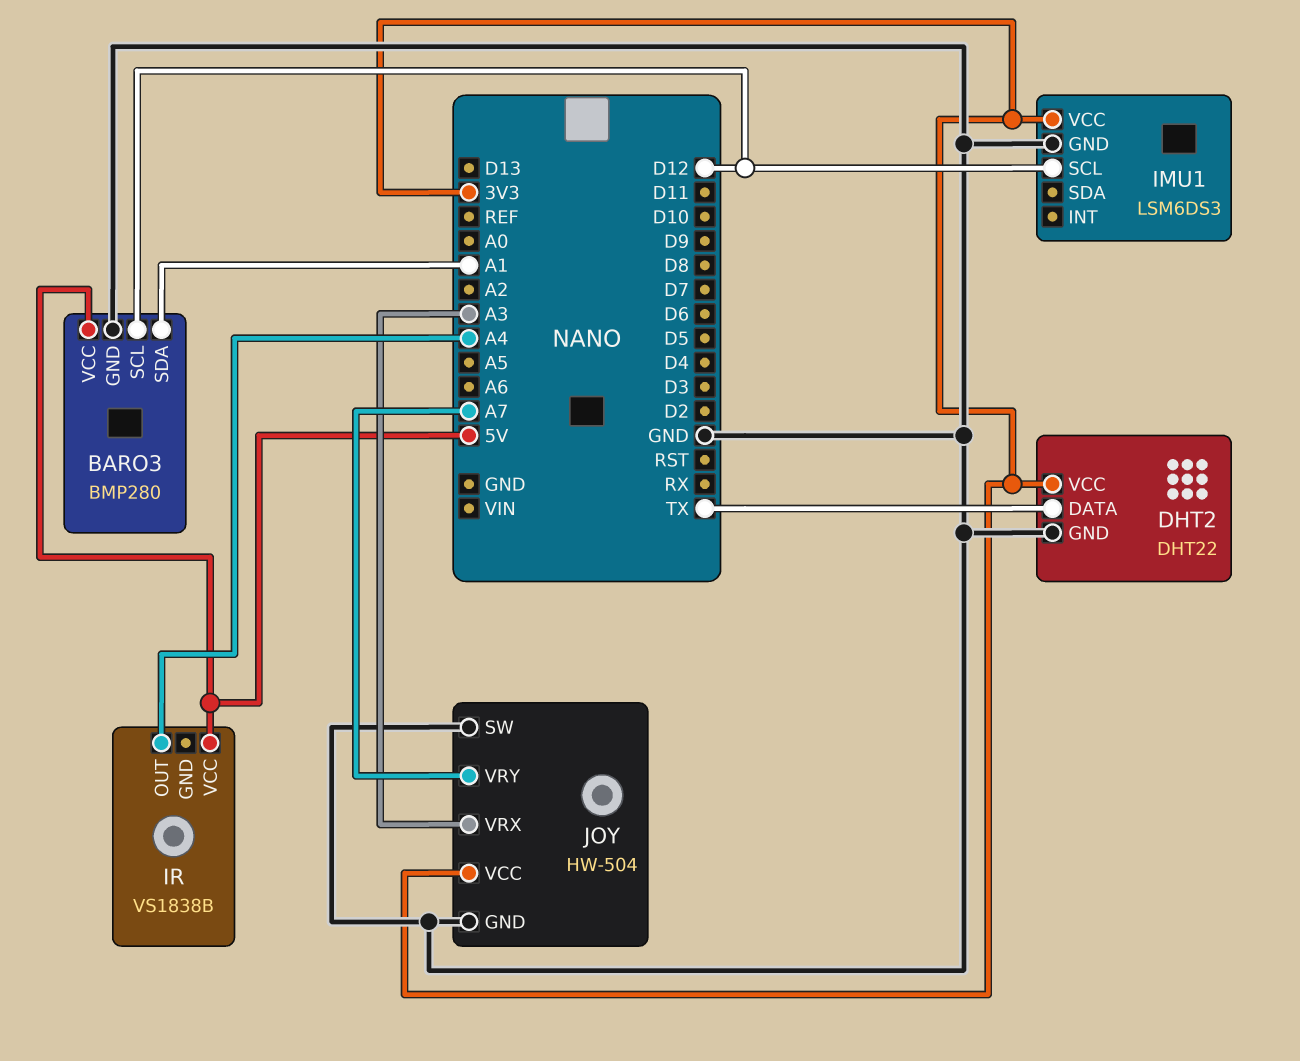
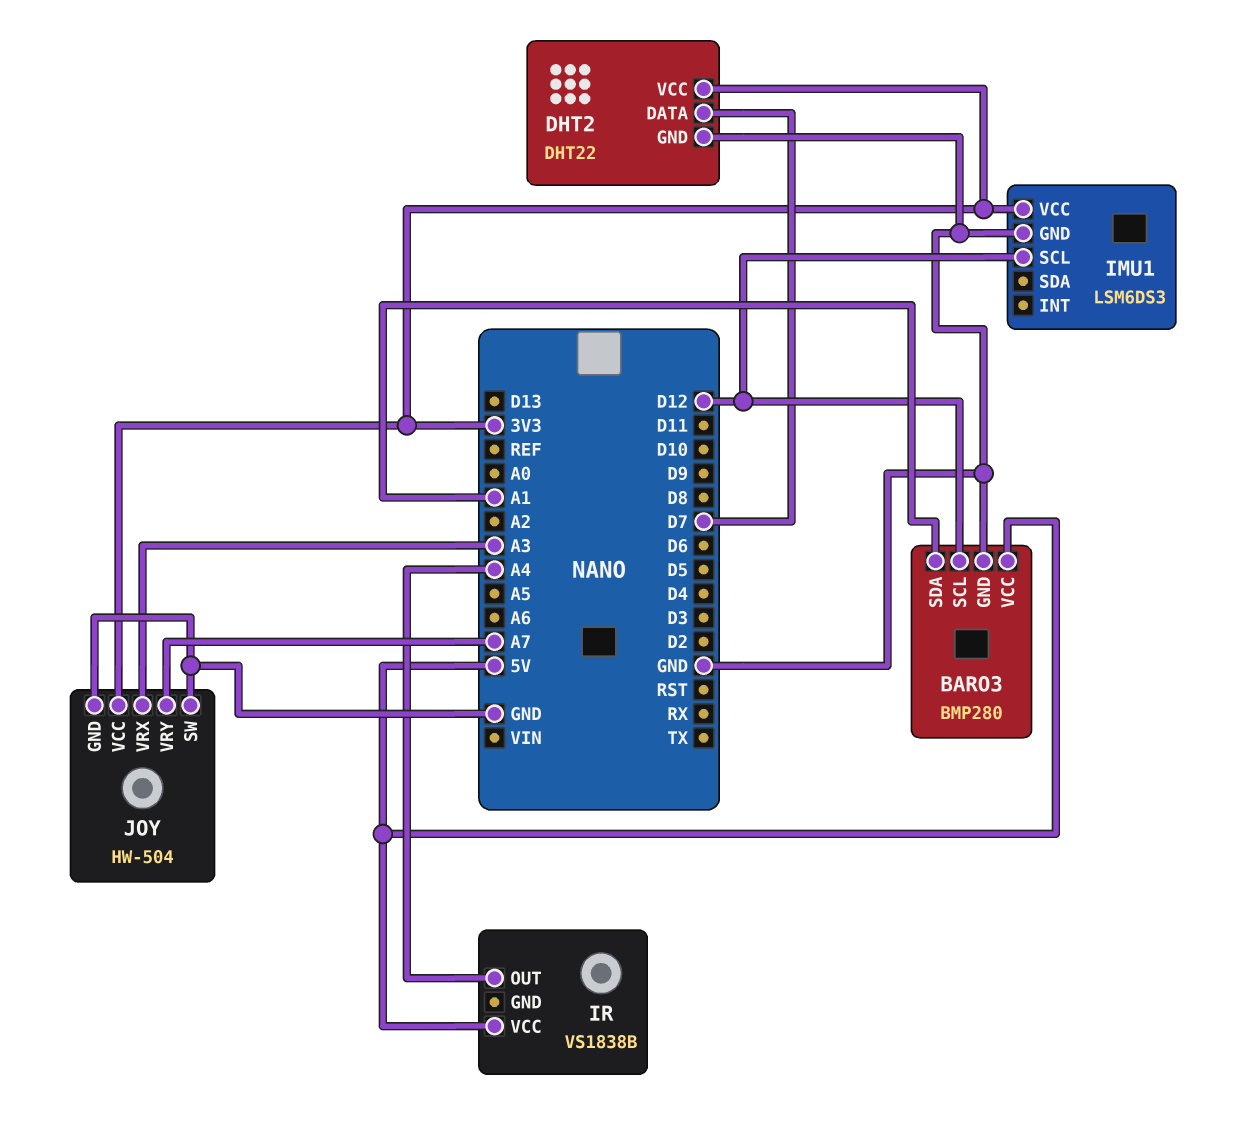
DHT2 pin DATA: TX -> D7

